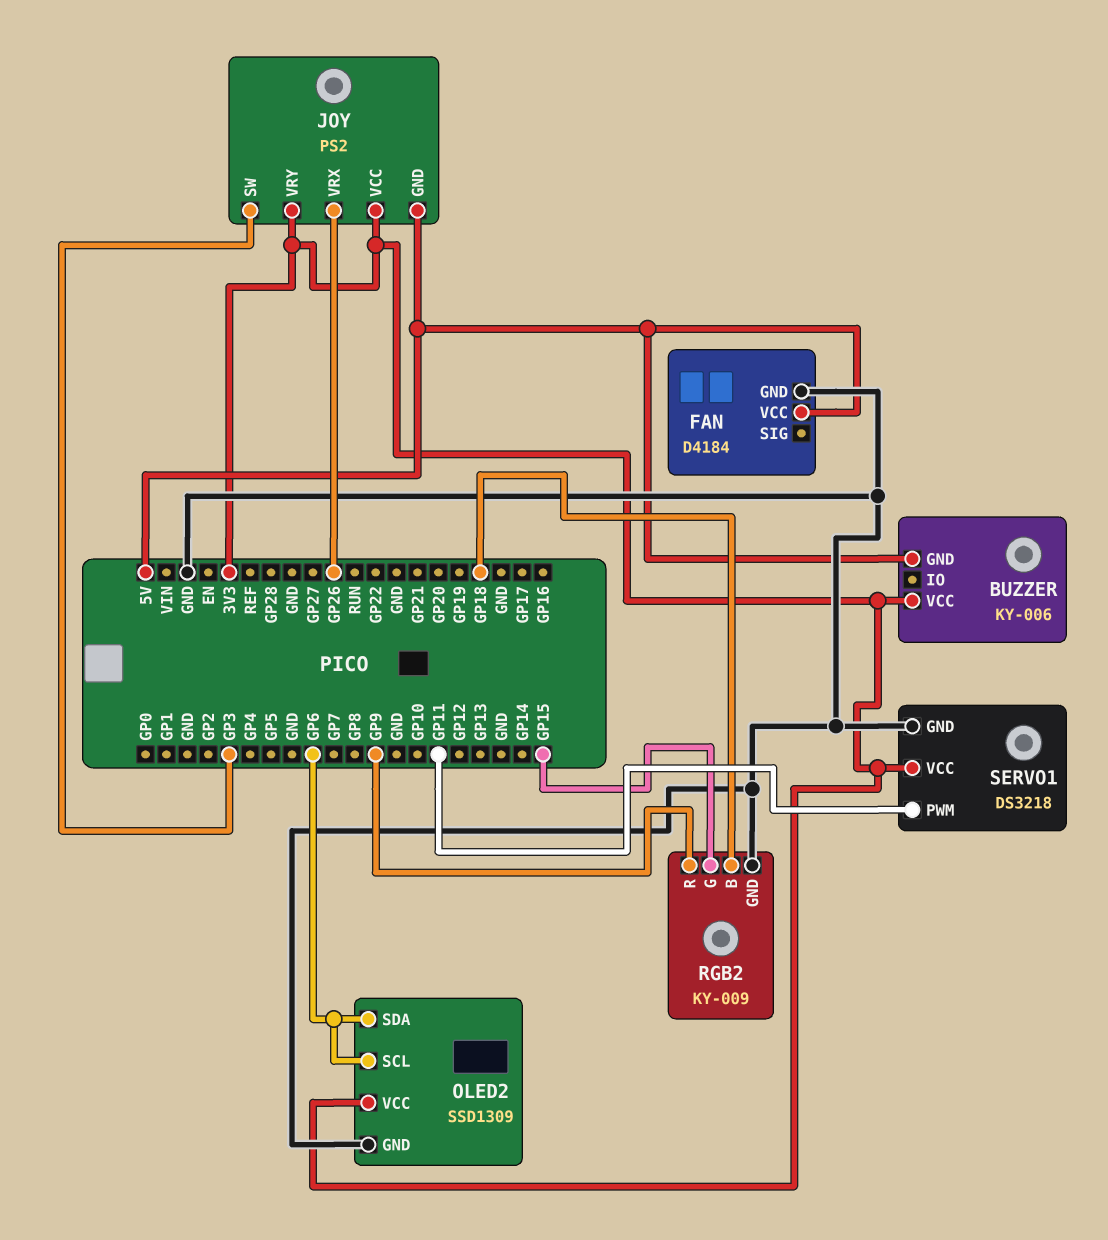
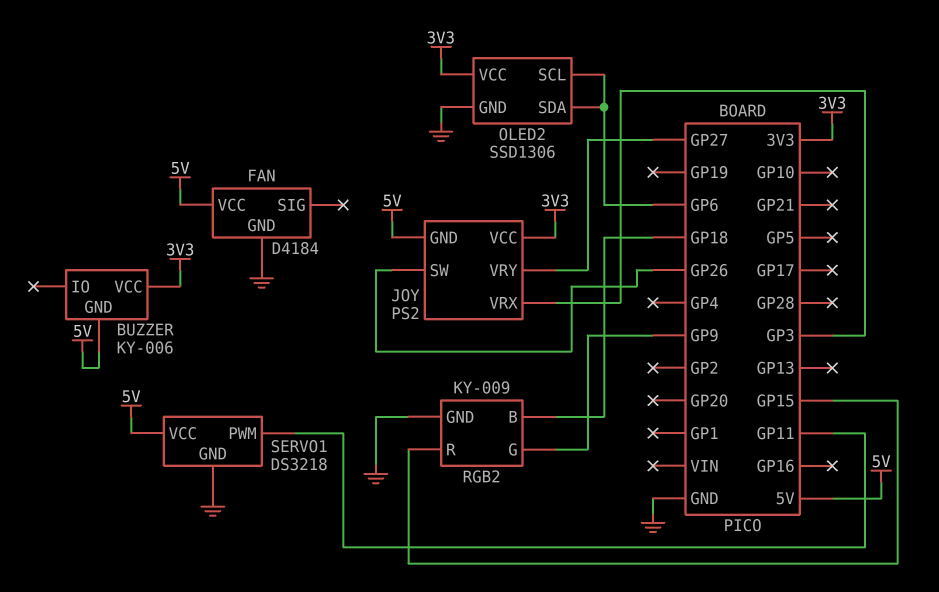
JOY pin SW: GP3 -> GP26
JOY pin VRX: GP26 -> GP3
JOY pin VRY: 3V3 -> GP27
OLED2: SSD1309 -> SSD1306
RGB2 pin G: GP15 -> GP9
RGB2 pin R: GP9 -> GP15
SERVO1 pin VCC: 3V3 -> 5V

